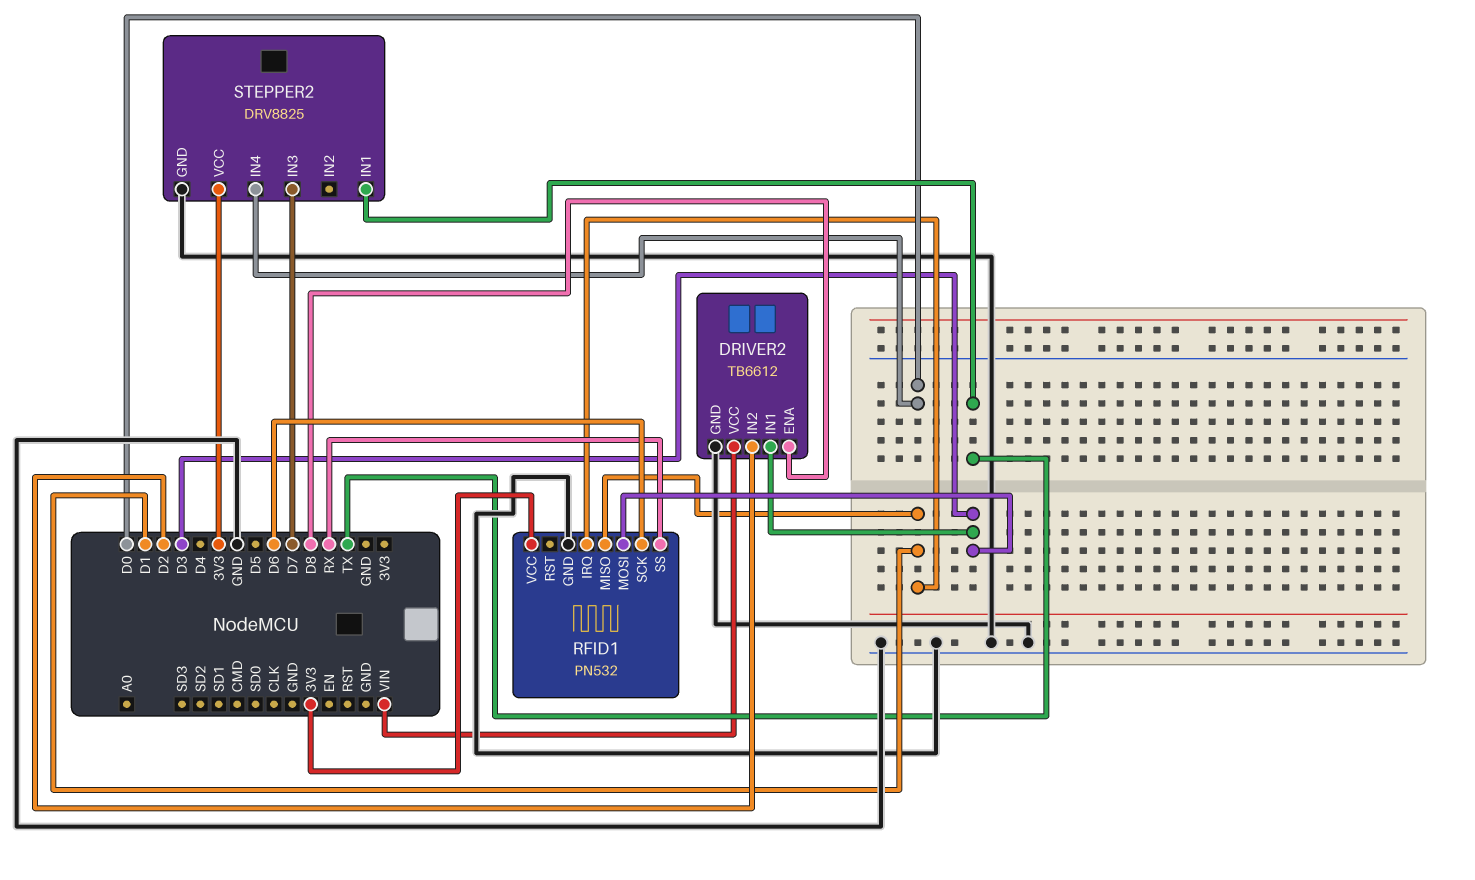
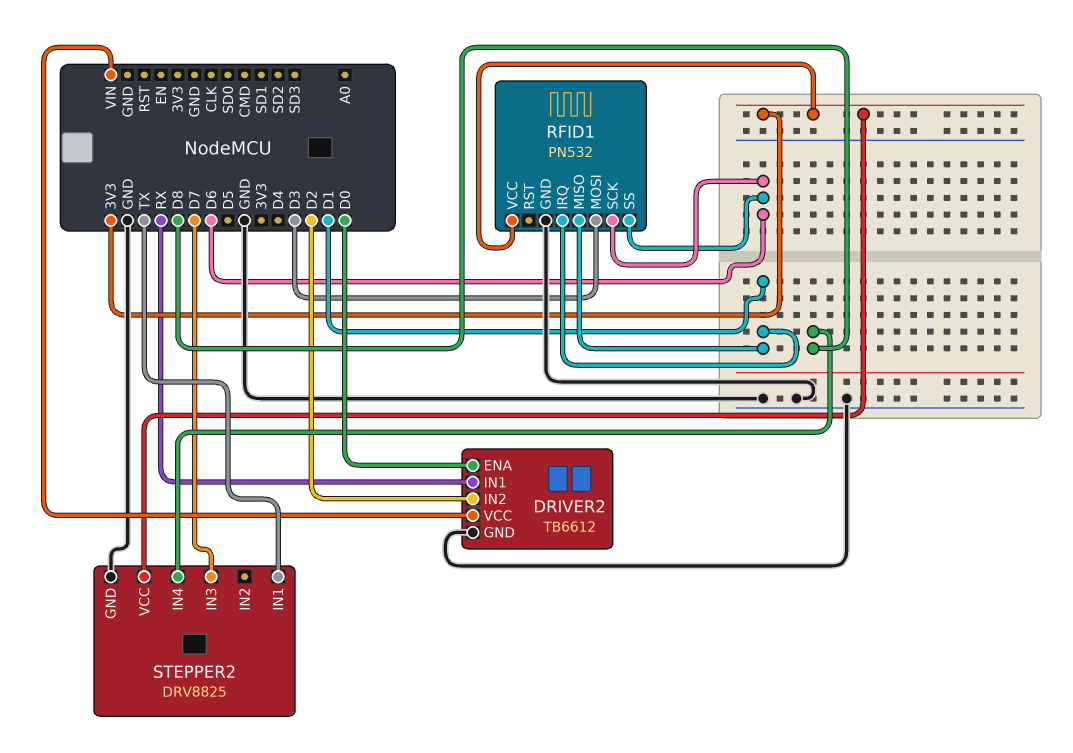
DRIVER2 pin ENA: D8 -> D0
DRIVER2 pin IN1: D3 -> RX
RFID1 pin SS: RX -> D6
STEPPER2 pin IN4: D0 -> D8

